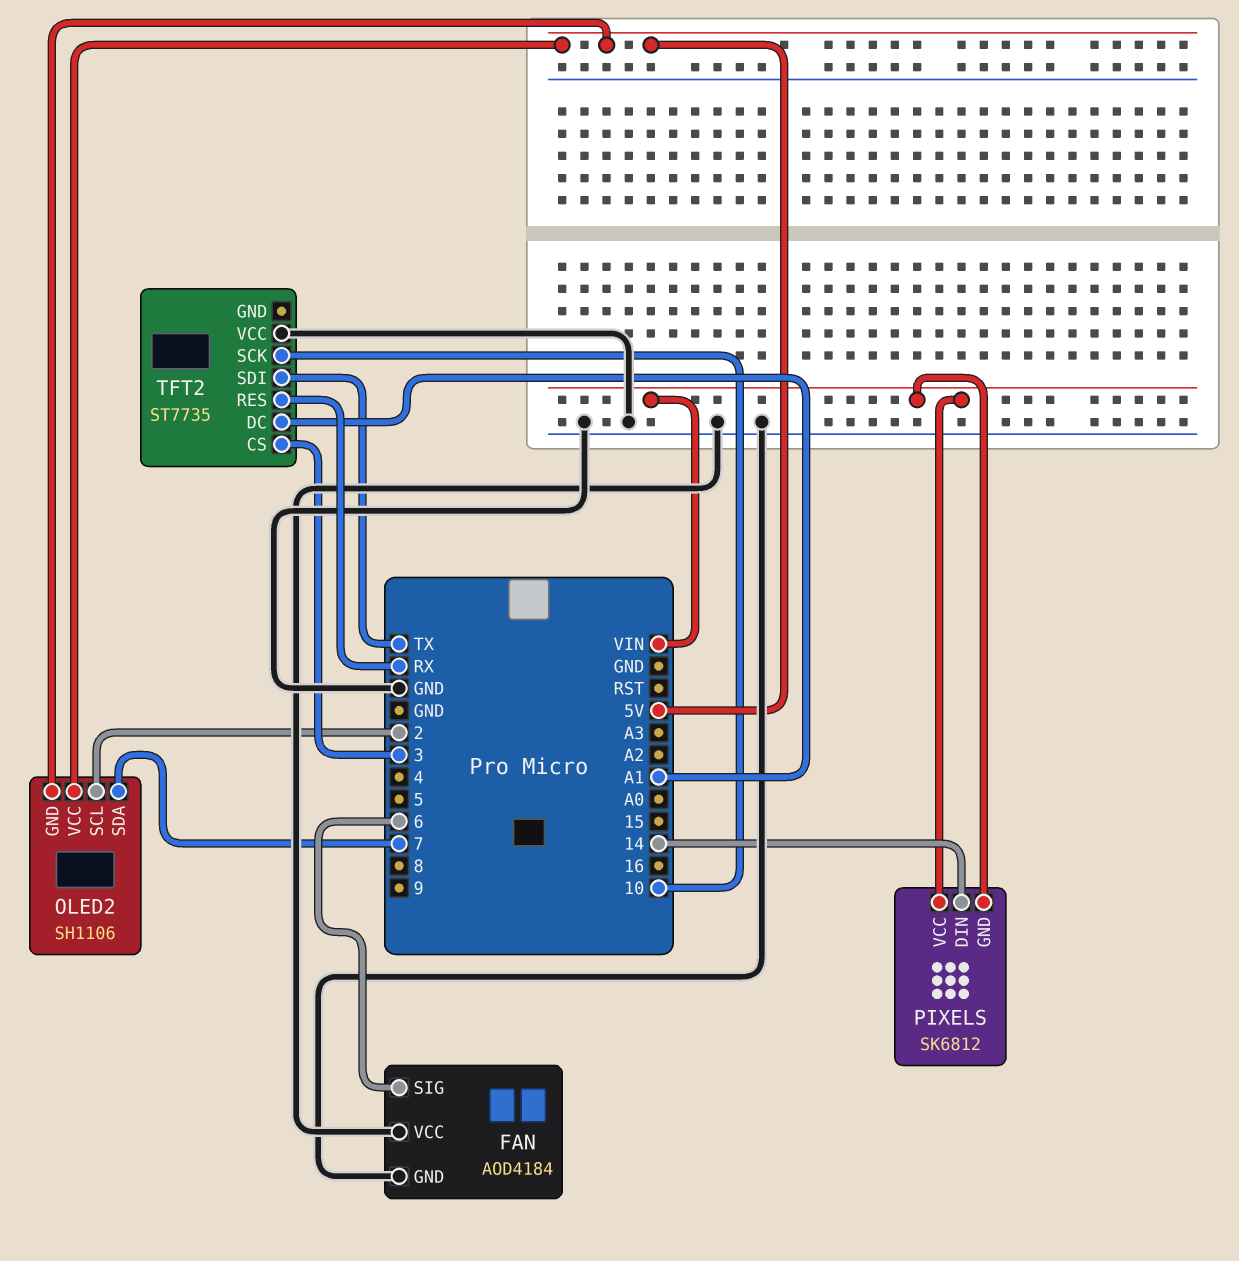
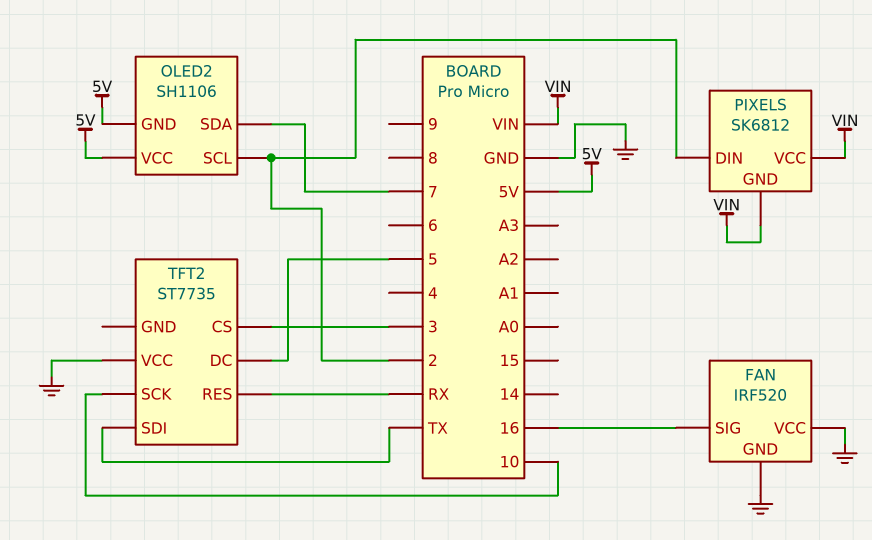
FAN: AOD4184 -> IRF520
FAN pin SIG: 6 -> 16
PIXELS pin DIN: 14 -> 2
TFT2 pin DC: A1 -> 5

